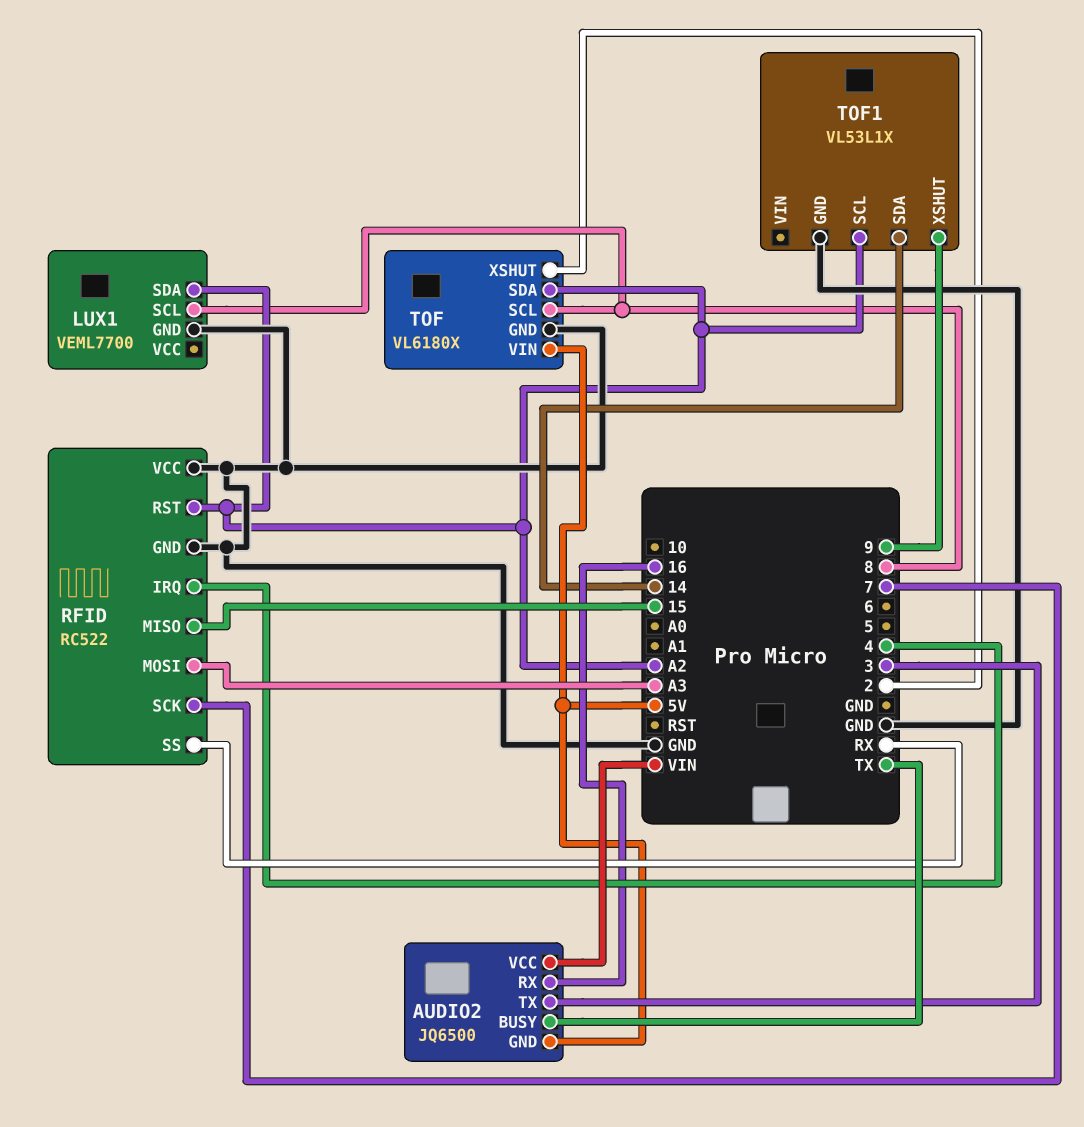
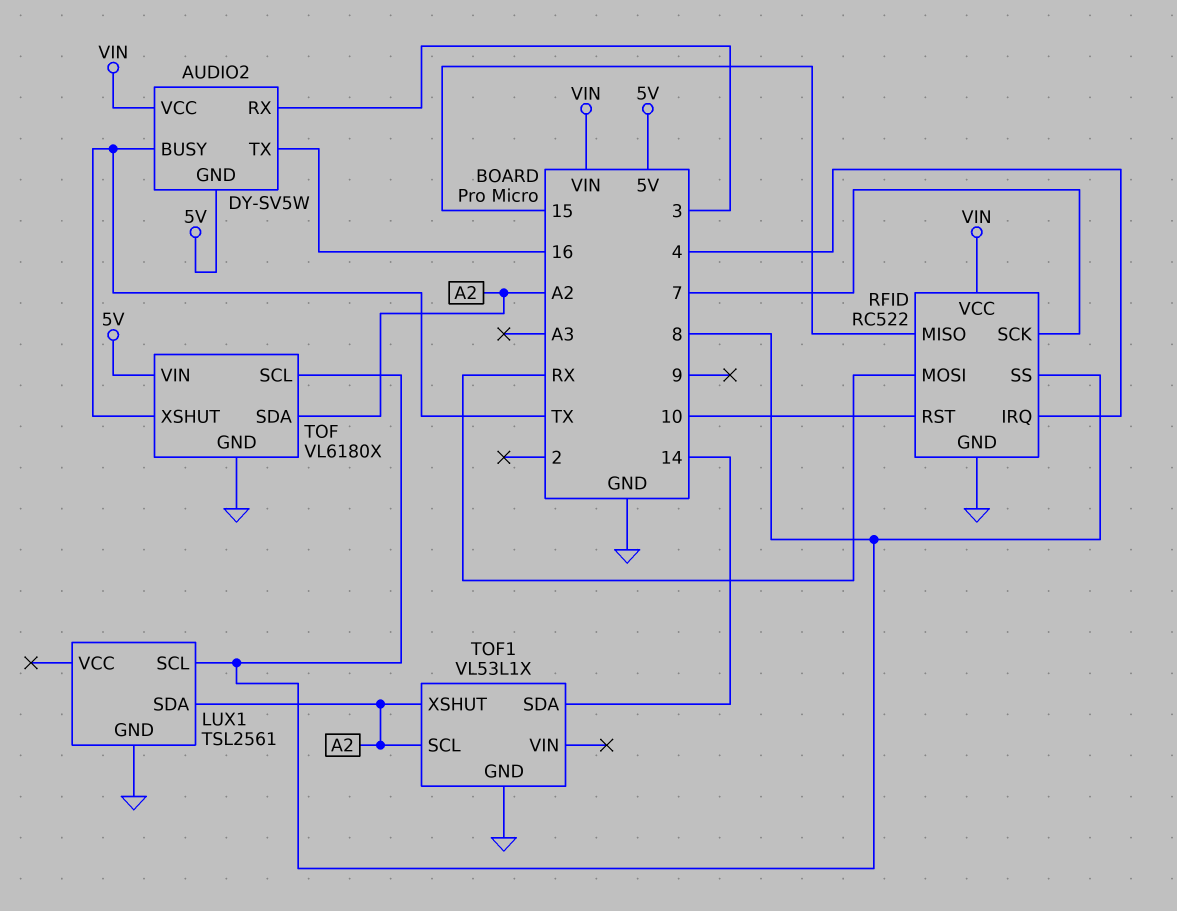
AUDIO2: JQ6500 -> DY-SV5W
AUDIO2 pin RX: 16 -> 3
AUDIO2 pin TX: 3 -> 16
LUX1: VEML7700 -> TSL2561
RFID pin MOSI: A3 -> RX
RFID pin RST: A2 -> 10
RFID pin SS: RX -> 8
RFID pin VCC: GND -> VIN
TOF pin XSHUT: 2 -> TX
TOF1 pin XSHUT: 9 -> A2

